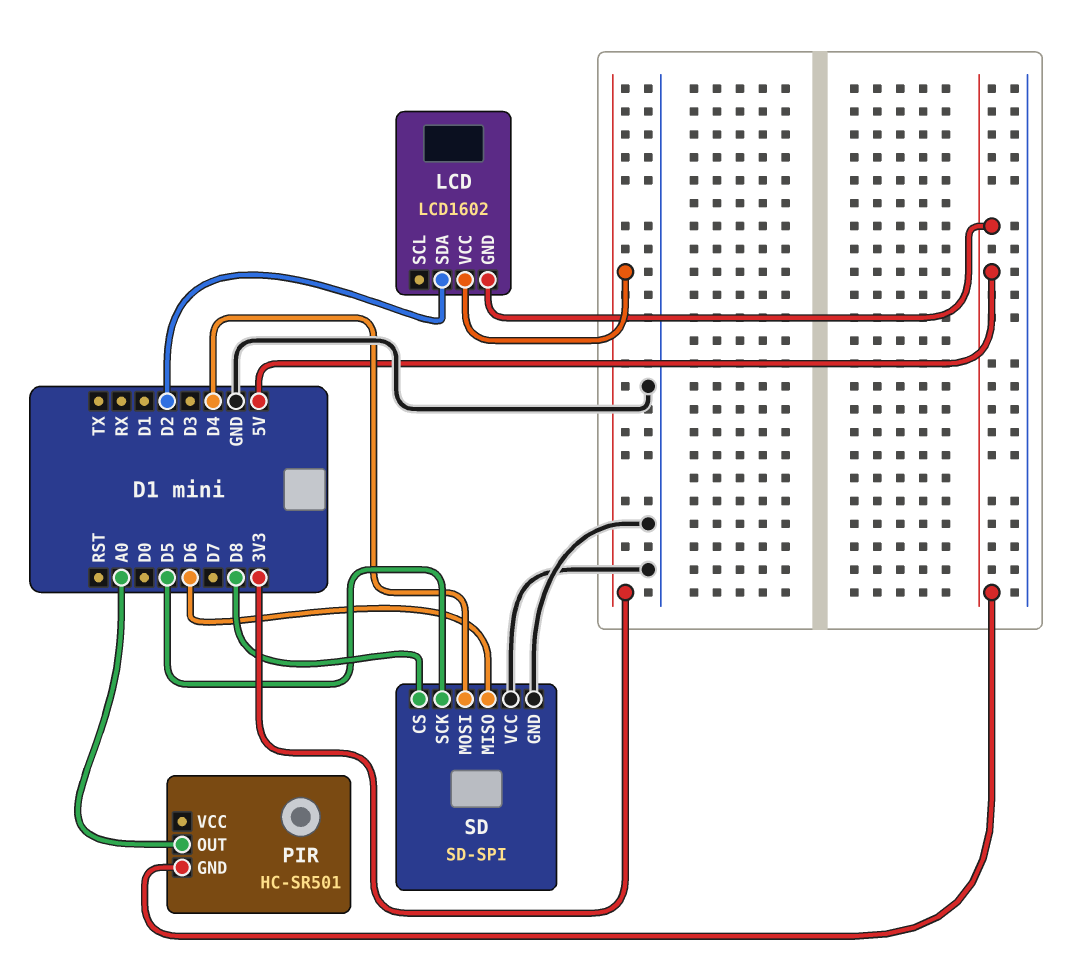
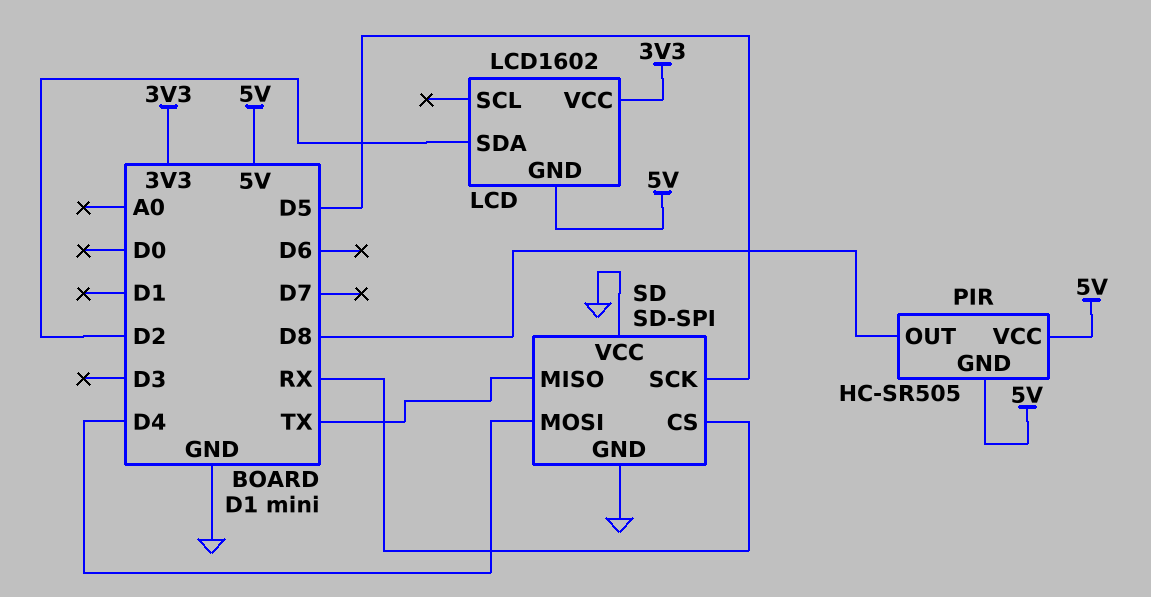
PIR: HC-SR501 -> HC-SR505
PIR pin OUT: A0 -> D8
PIR pin VCC: none -> 5V
SD pin CS: D8 -> RX
SD pin MISO: D6 -> TX

